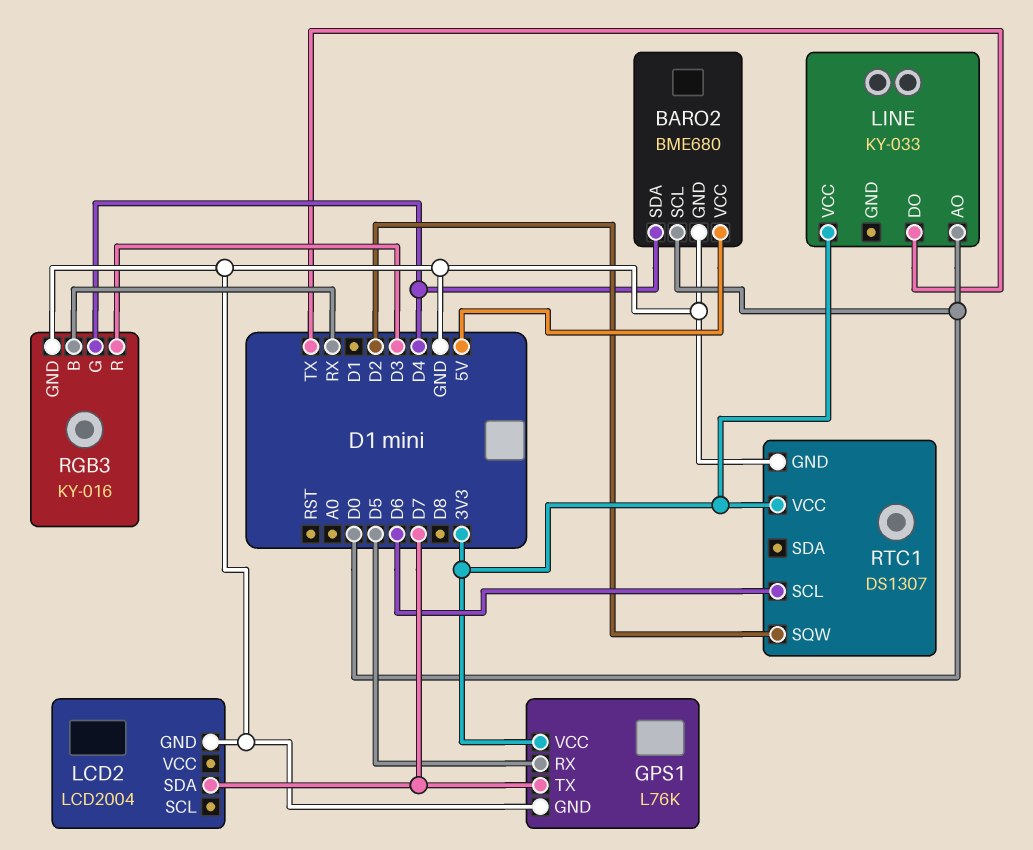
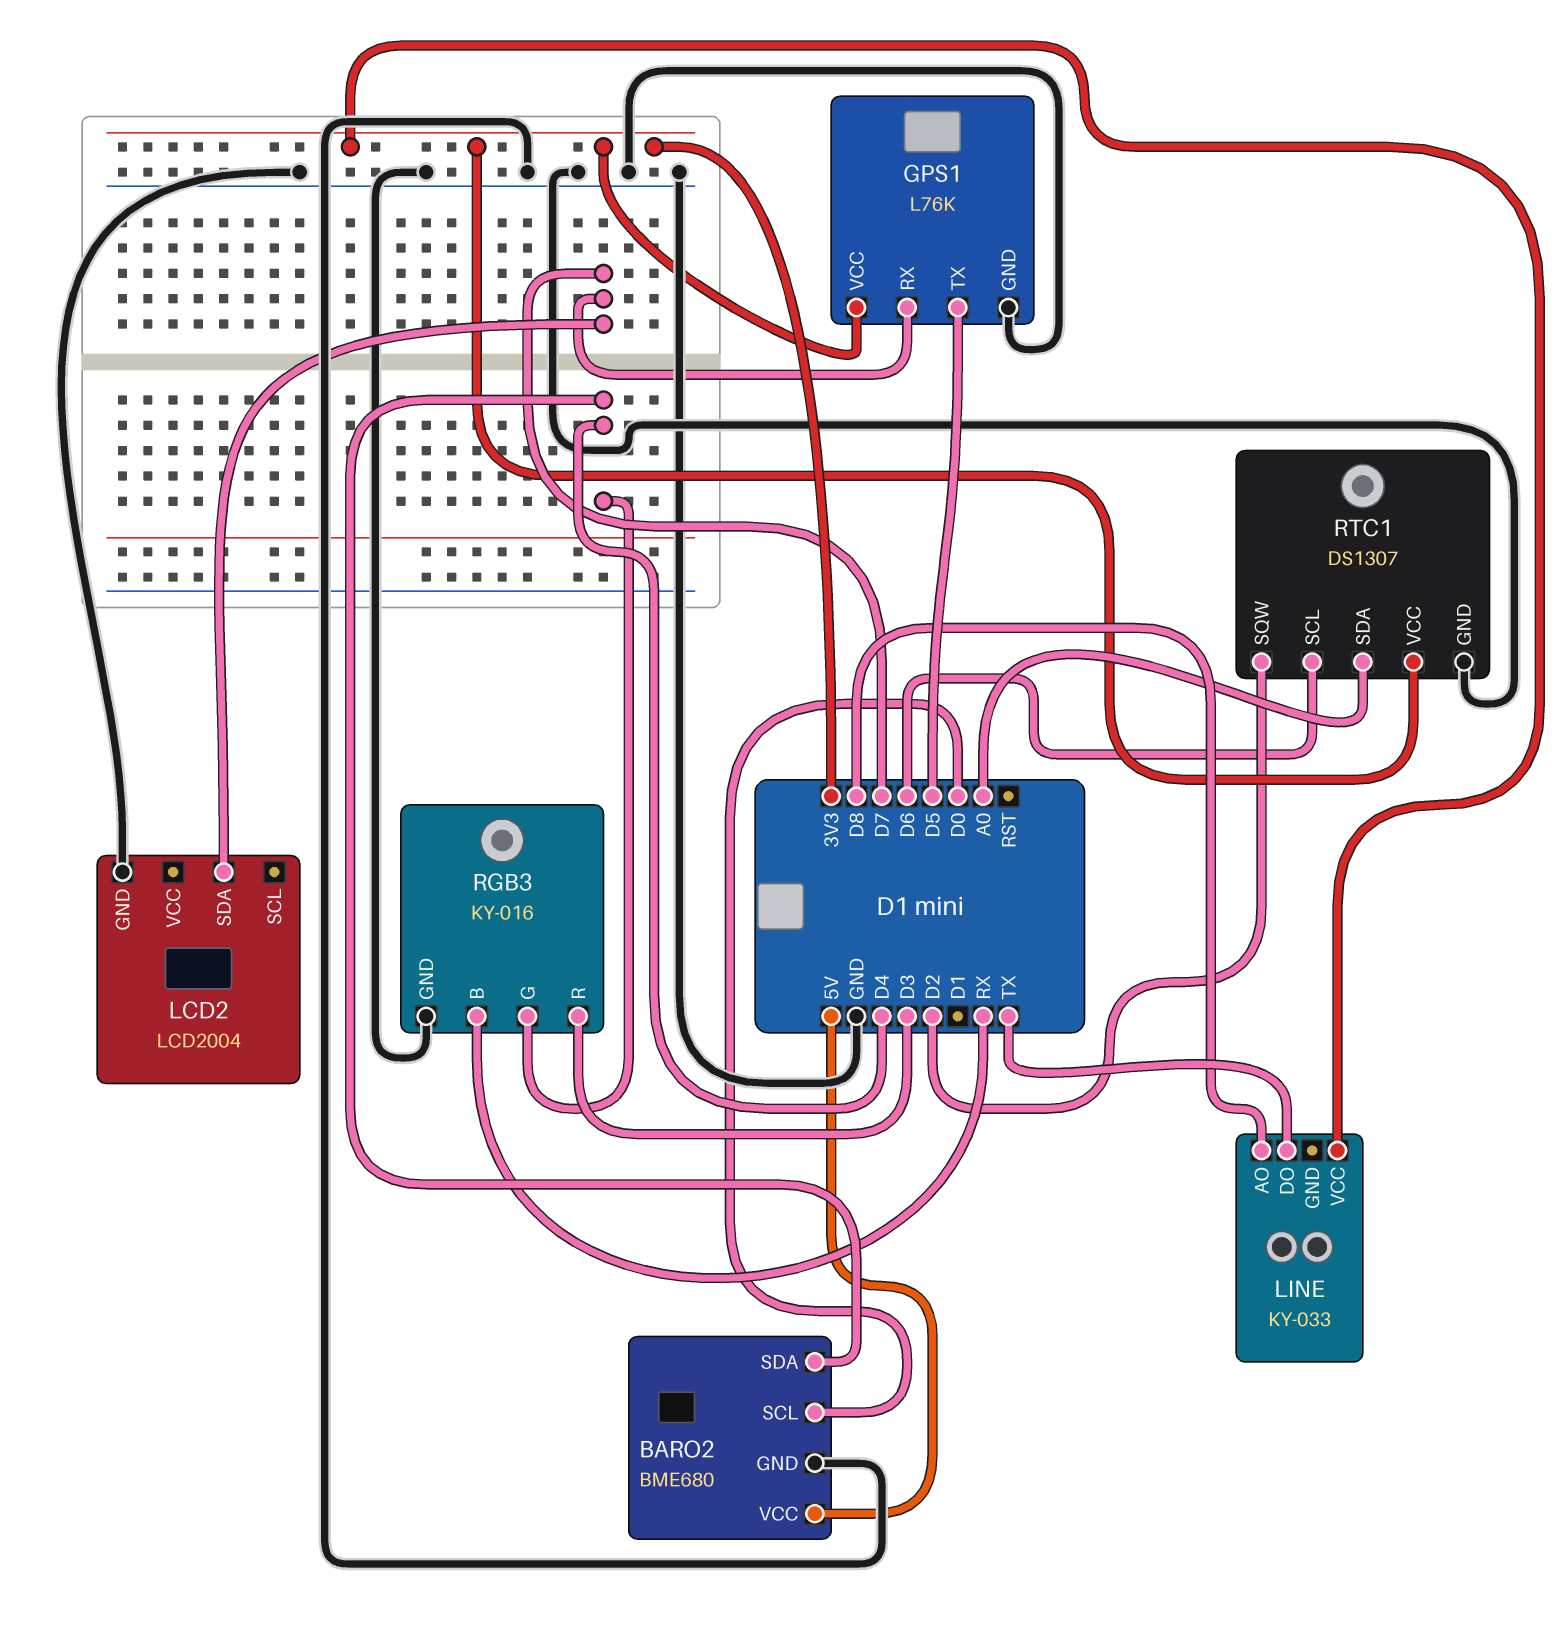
GPS1 pin RX: D5 -> D7
GPS1 pin TX: D7 -> D5
LINE pin AO: D0 -> D8
RTC1 pin SDA: none -> A0

